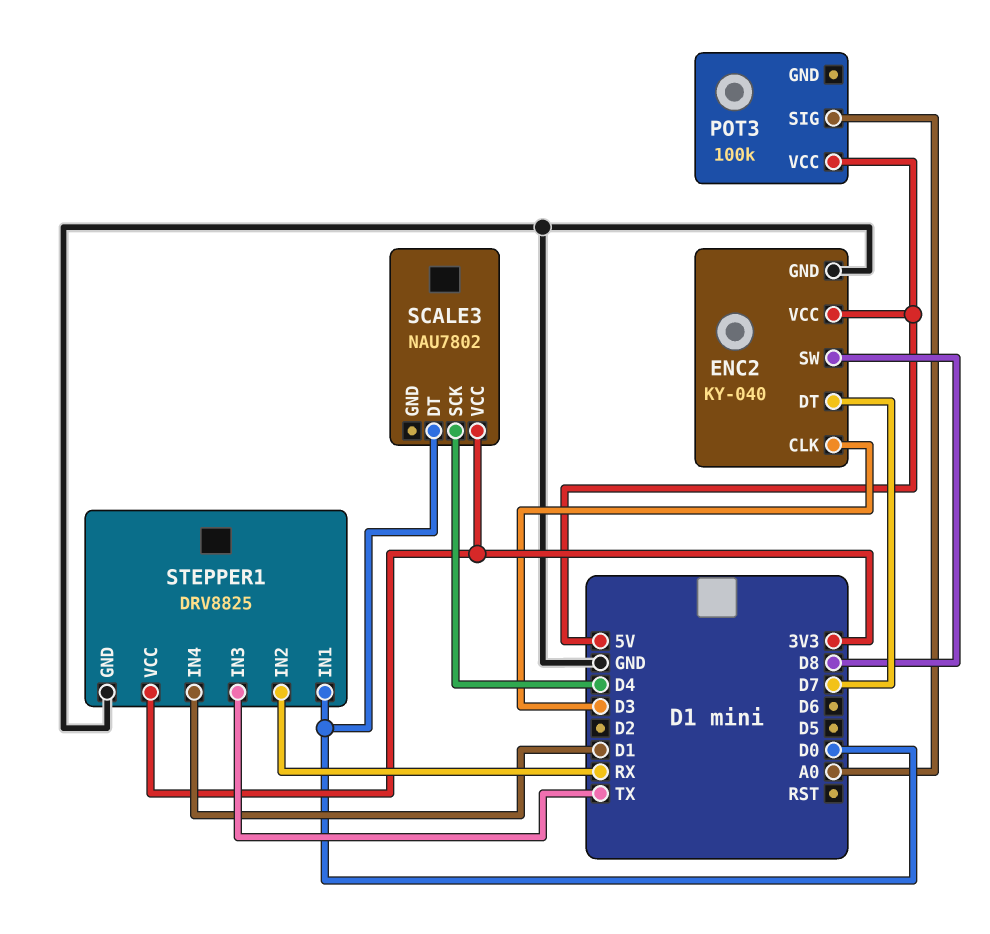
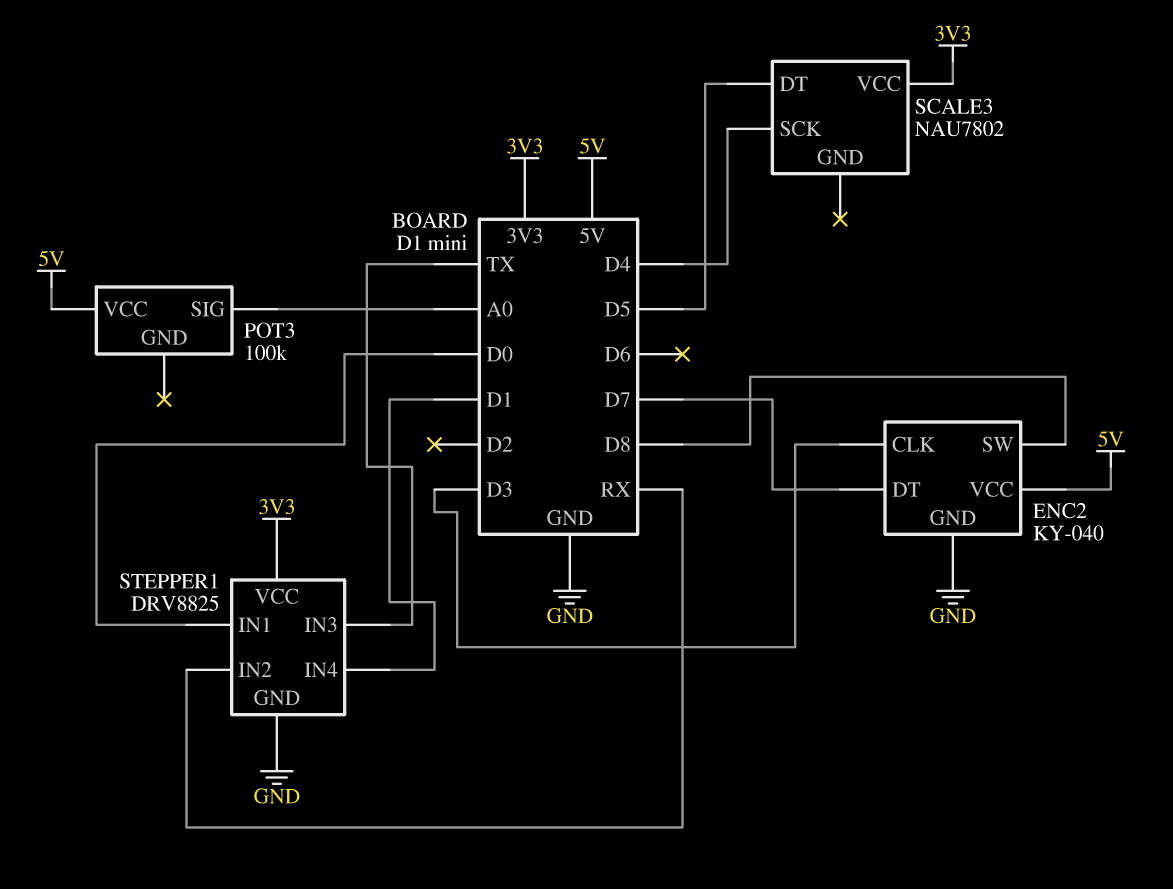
SCALE3 pin DT: D0 -> D5

